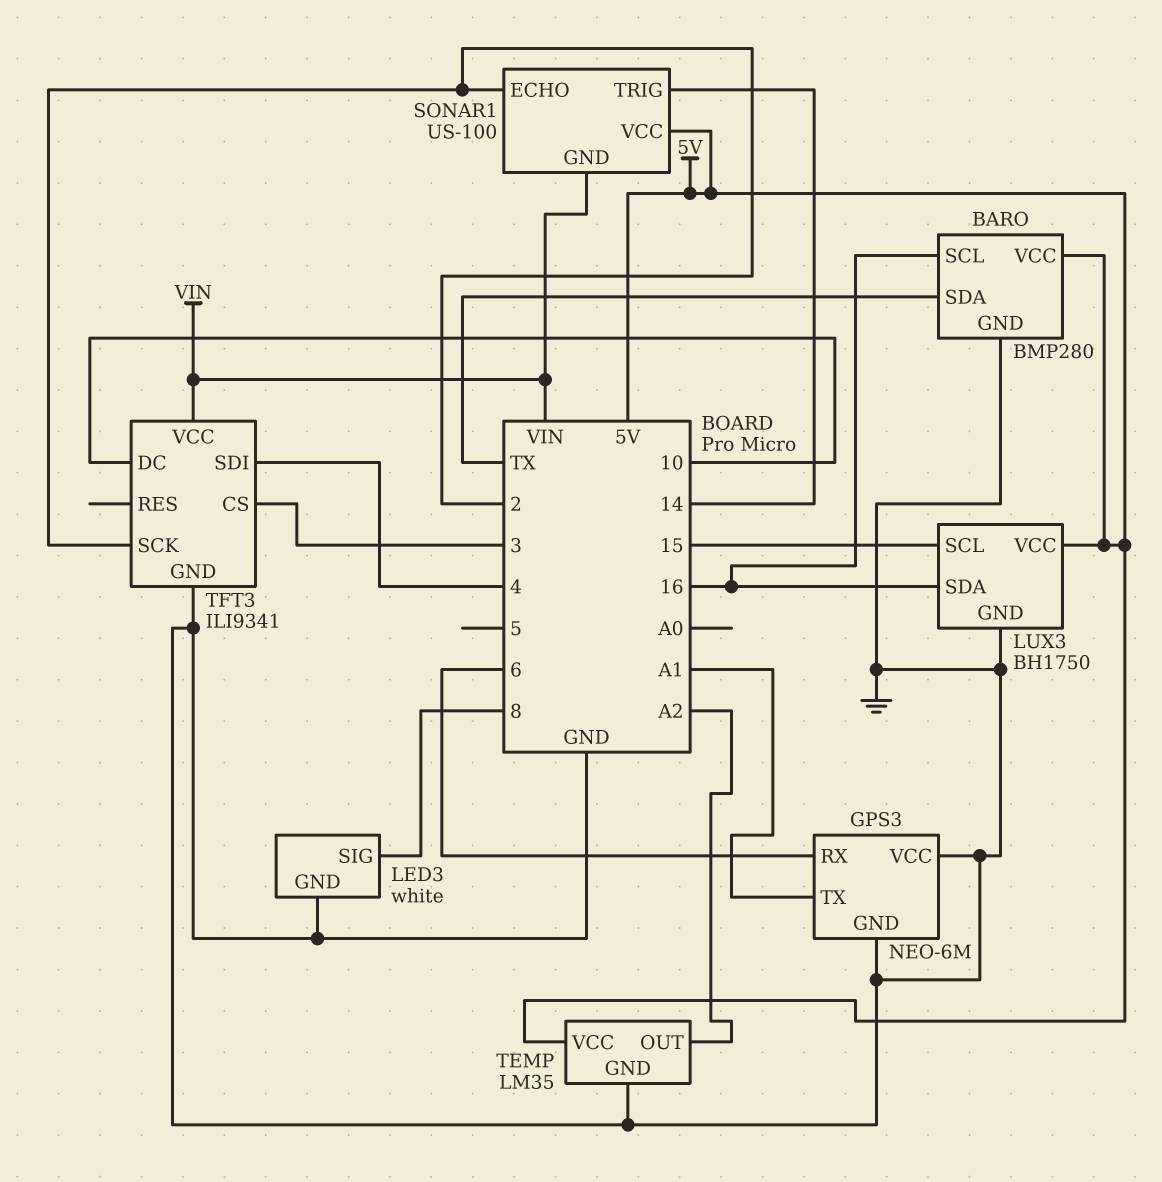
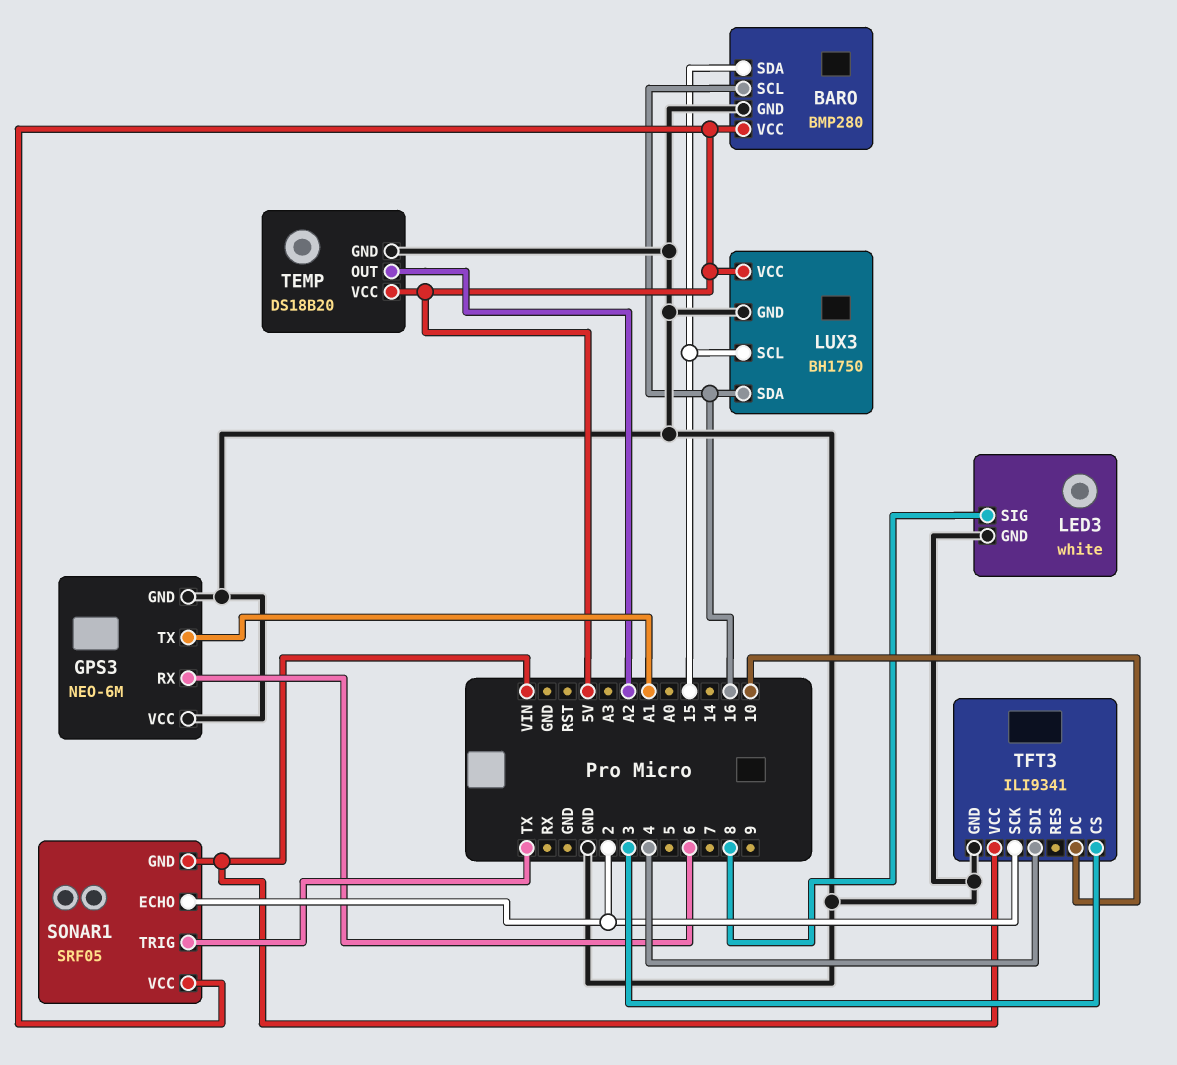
BARO pin SDA: TX -> 15
SONAR1: US-100 -> SRF05
SONAR1 pin TRIG: 14 -> TX
TEMP: LM35 -> DS18B20

